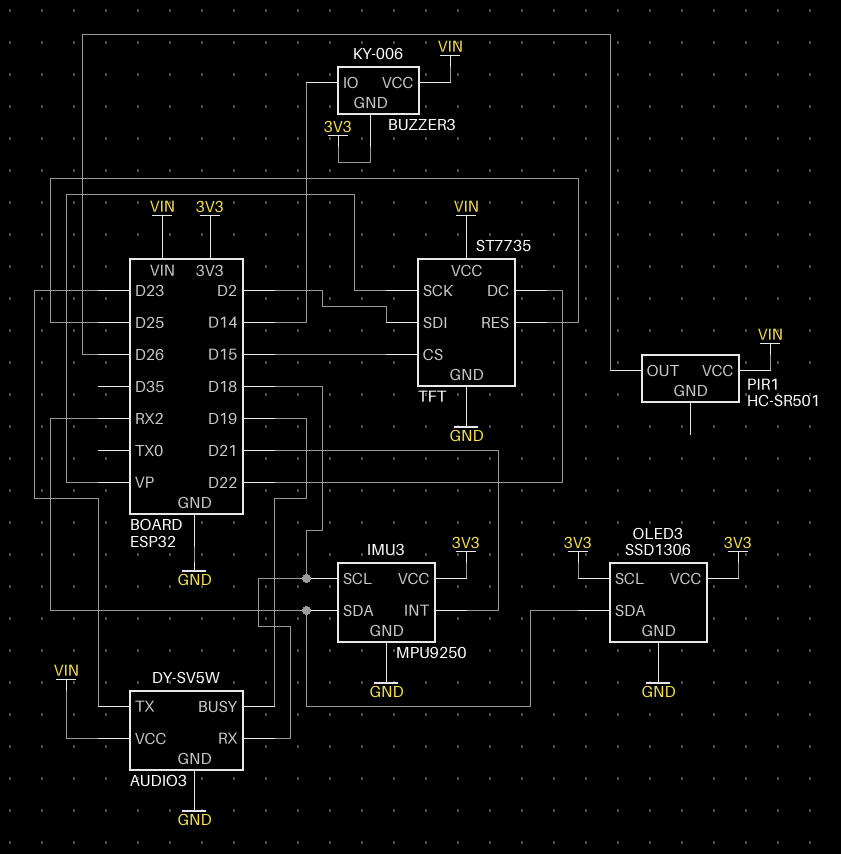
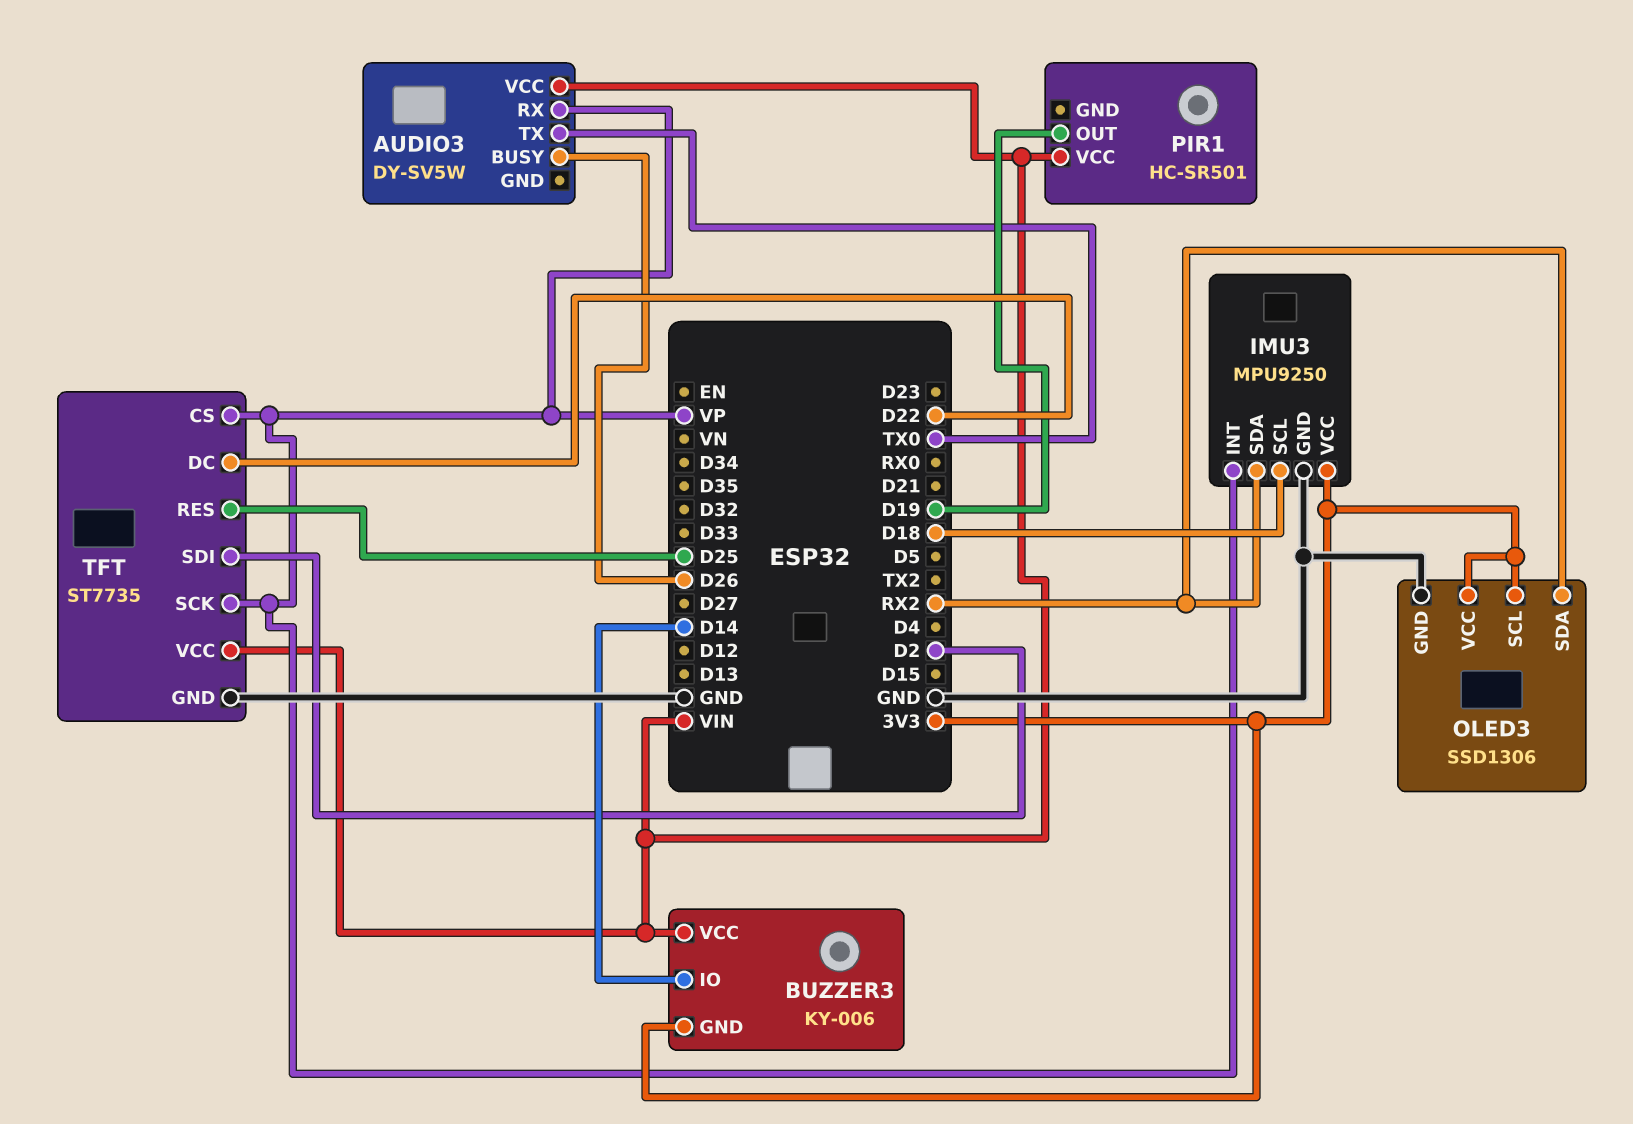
AUDIO3 pin BUSY: D19 -> D26
AUDIO3 pin GND: GND -> none
AUDIO3 pin RX: D18 -> VP
AUDIO3 pin TX: D23 -> TX0
IMU3 pin INT: D21 -> VP
PIR1 pin OUT: D26 -> D19
TFT pin CS: D15 -> VP

